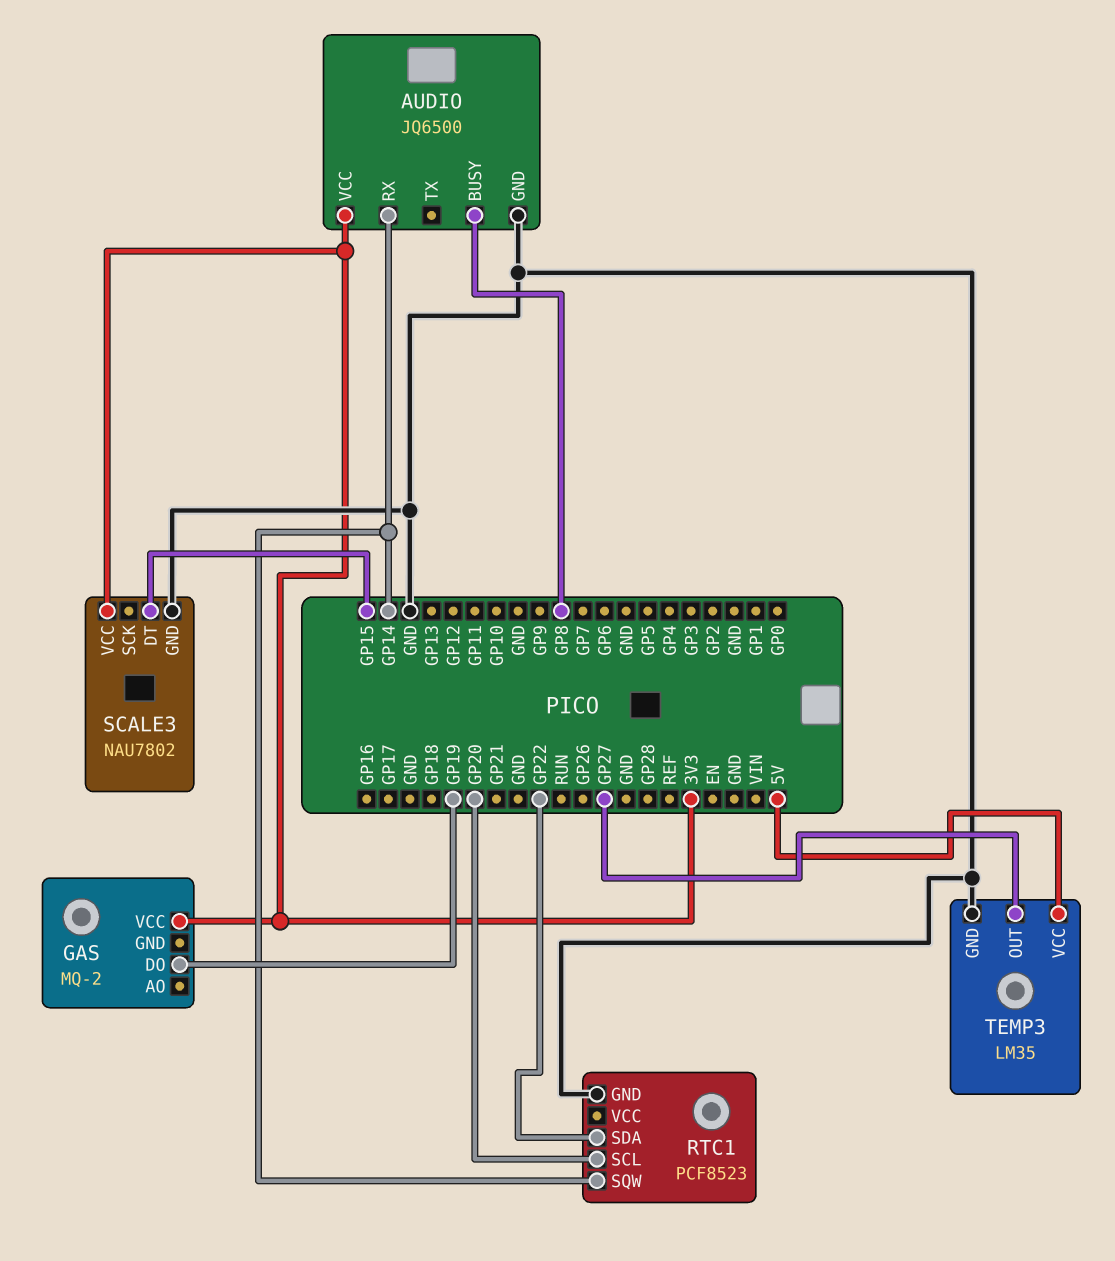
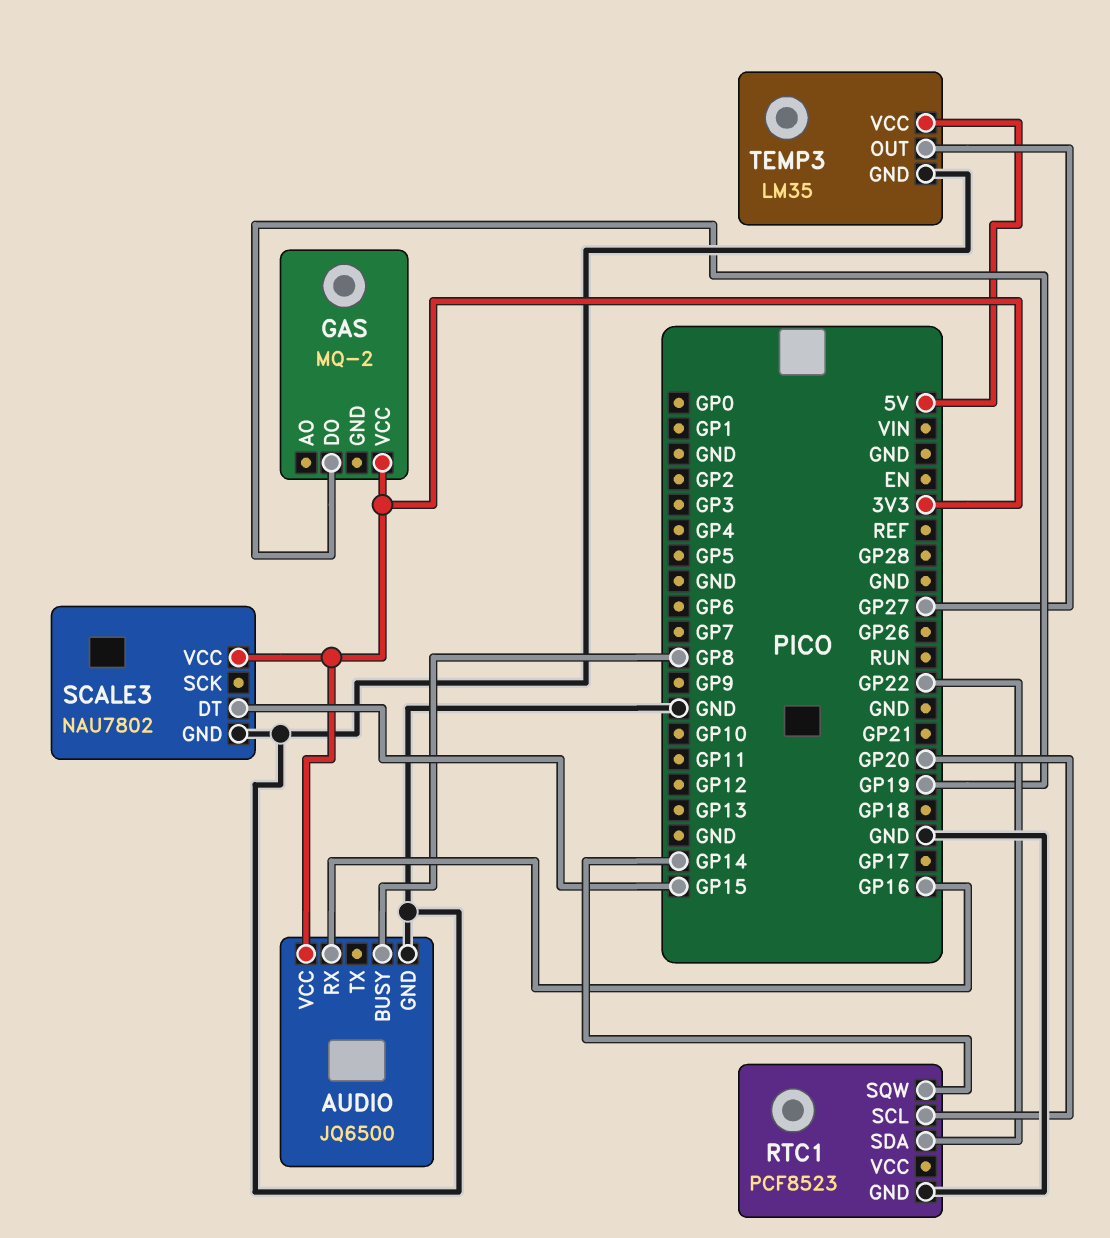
AUDIO pin RX: GP14 -> GP16

